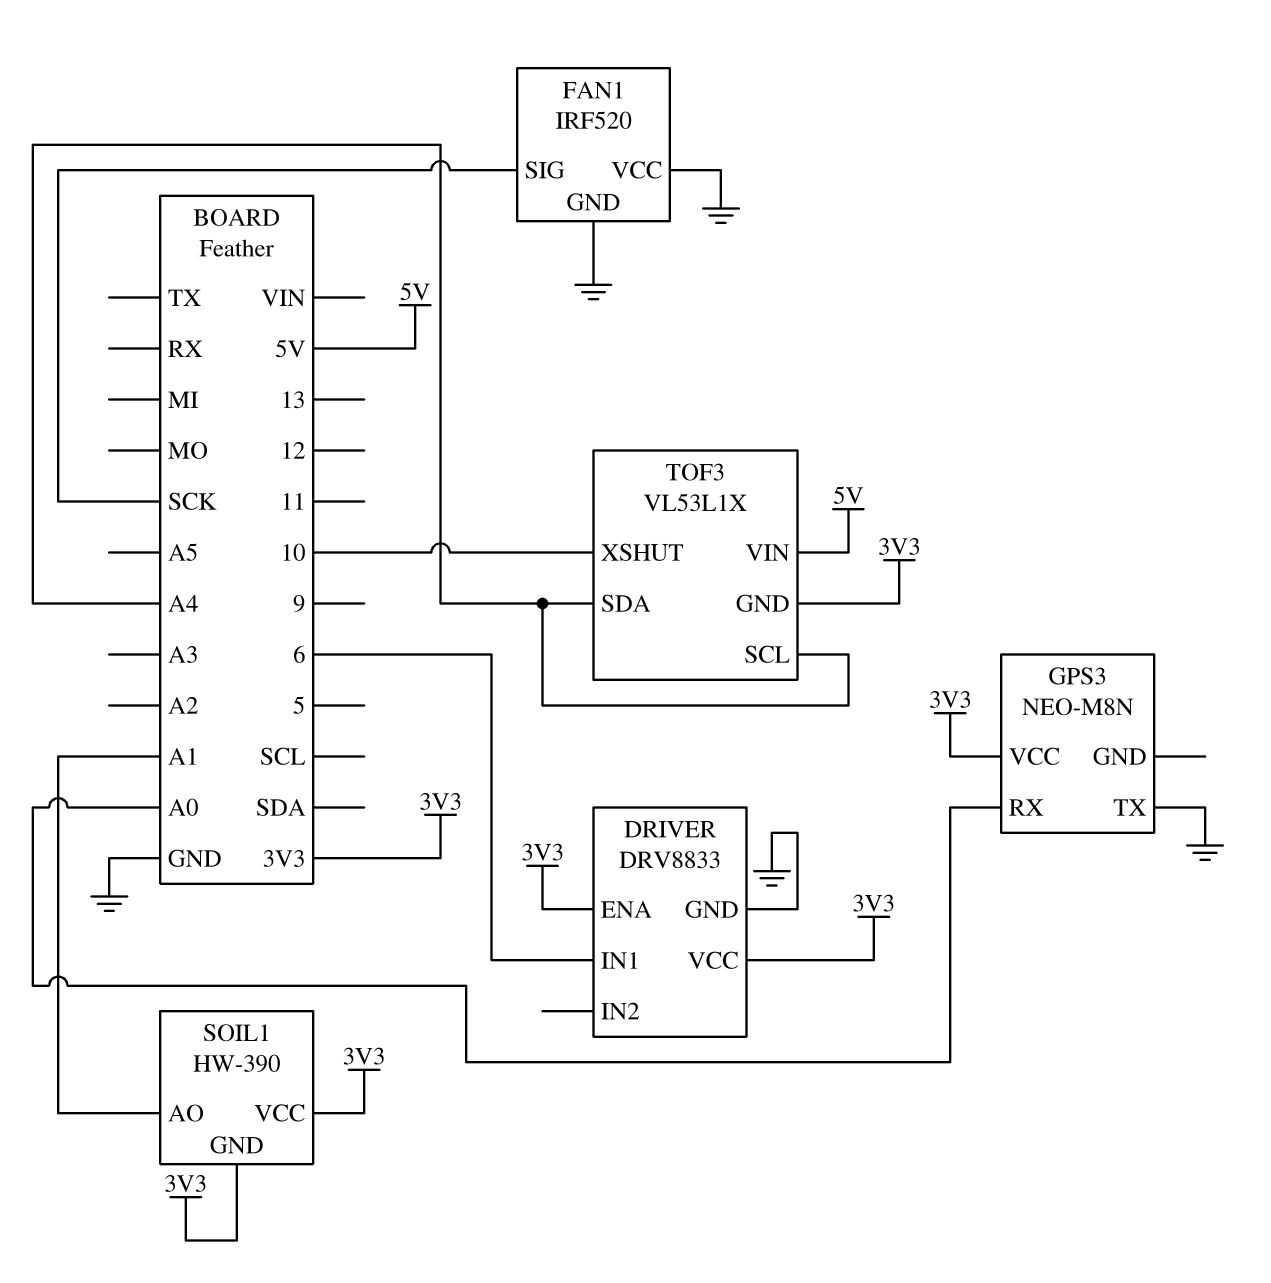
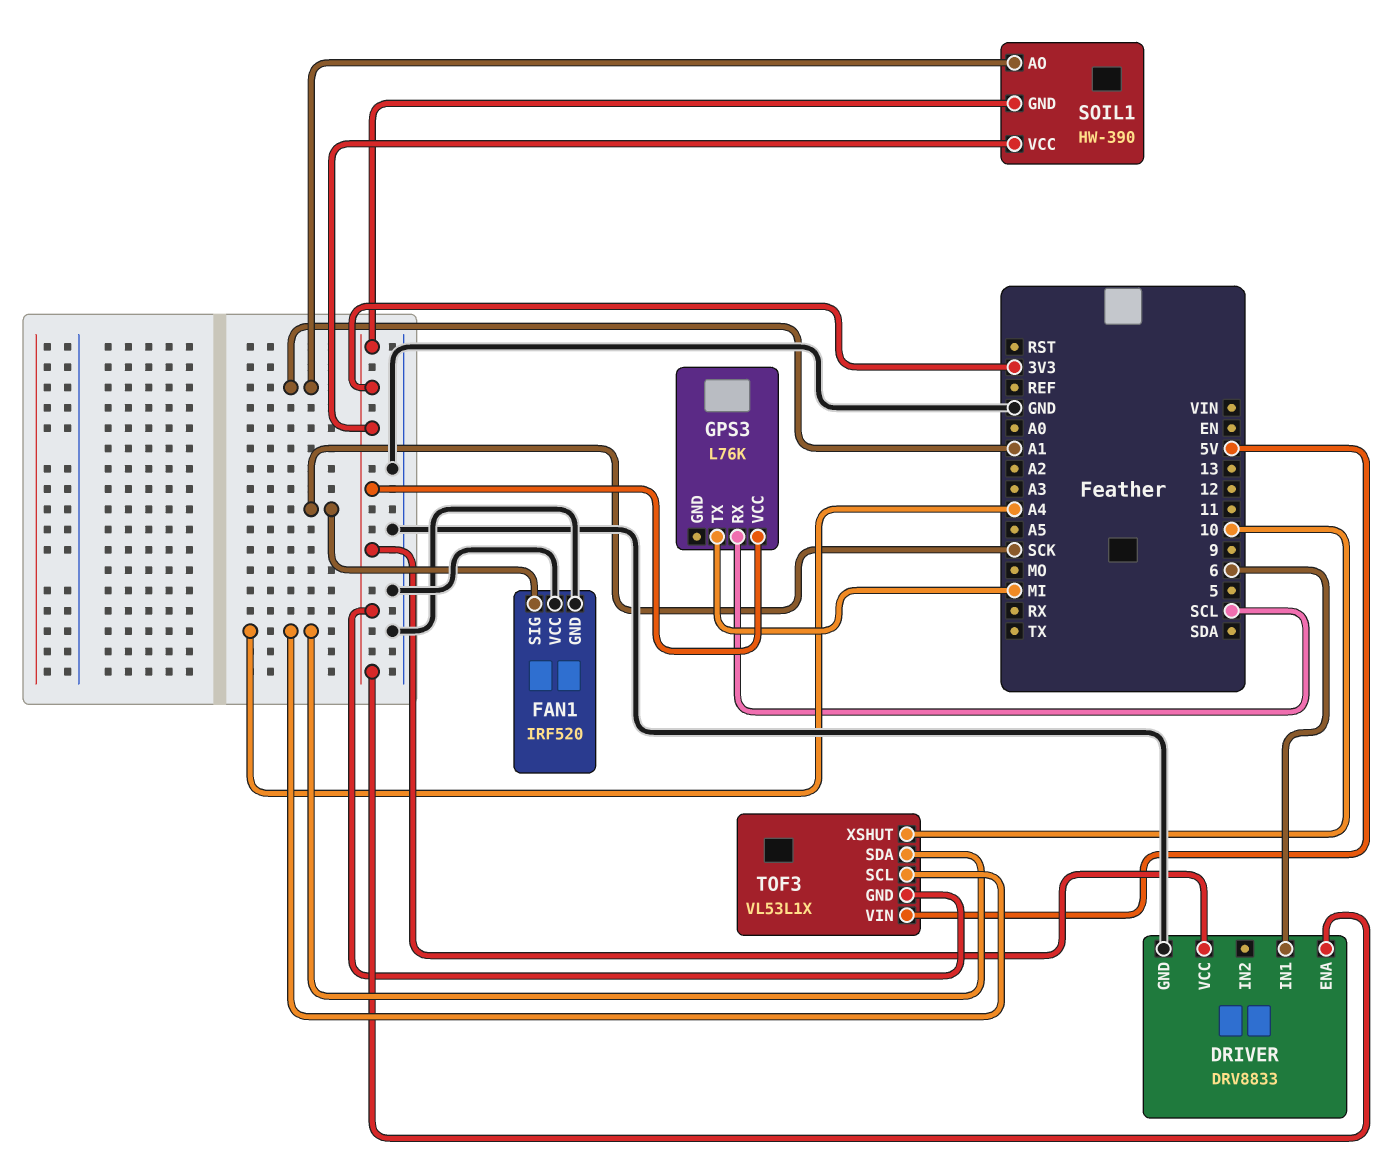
GPS3: NEO-M8N -> L76K
GPS3 pin RX: A0 -> SCL
GPS3 pin TX: GND -> MI

